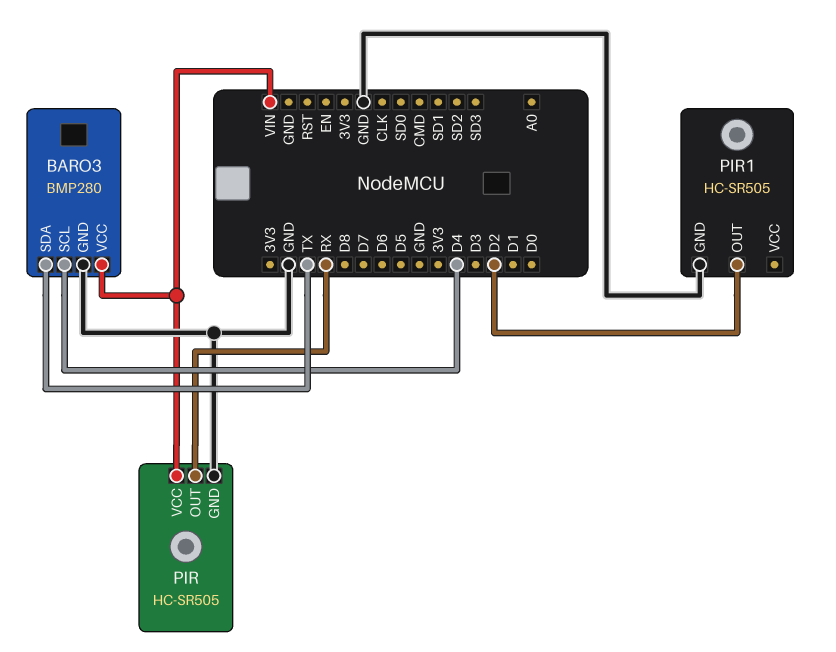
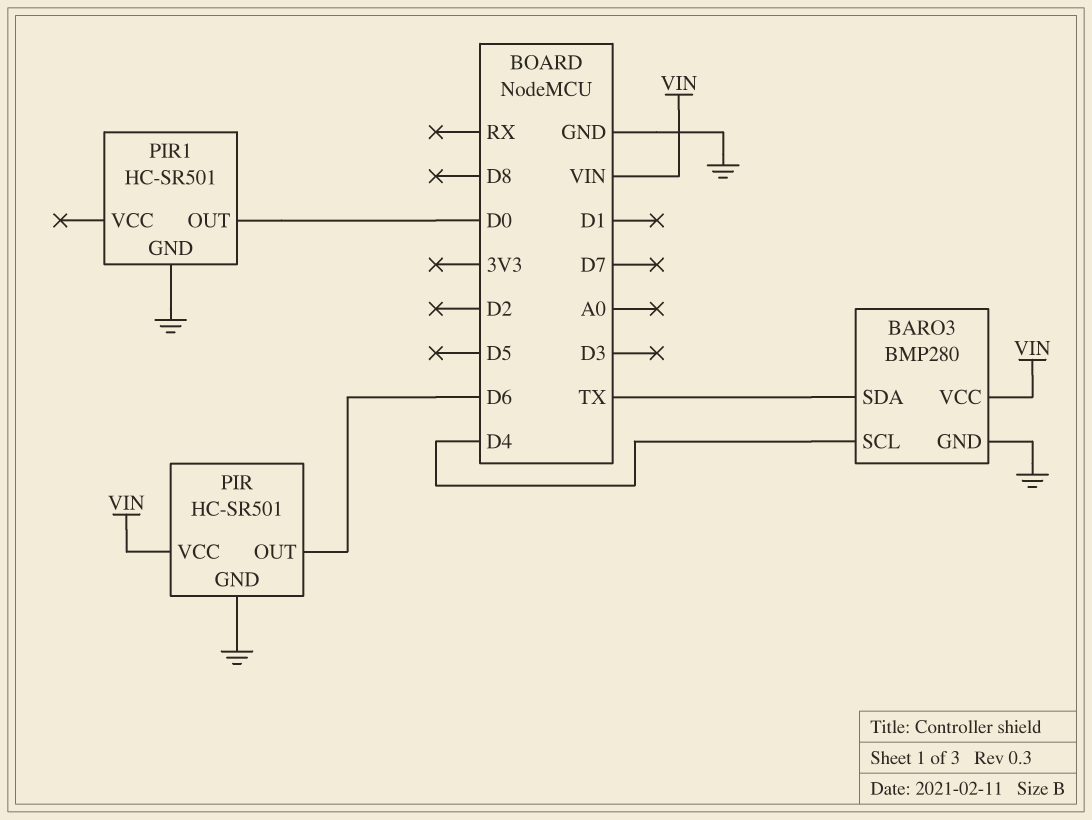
PIR: HC-SR505 -> HC-SR501
PIR pin OUT: RX -> D6
PIR1: HC-SR505 -> HC-SR501
PIR1 pin OUT: D2 -> D0

